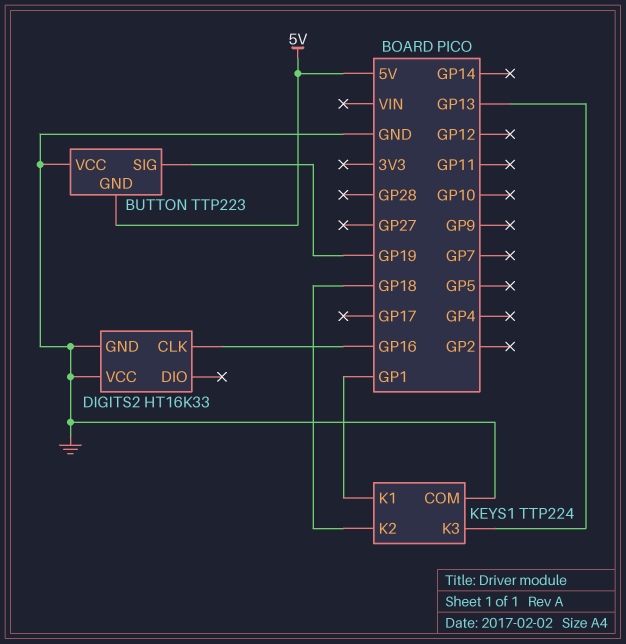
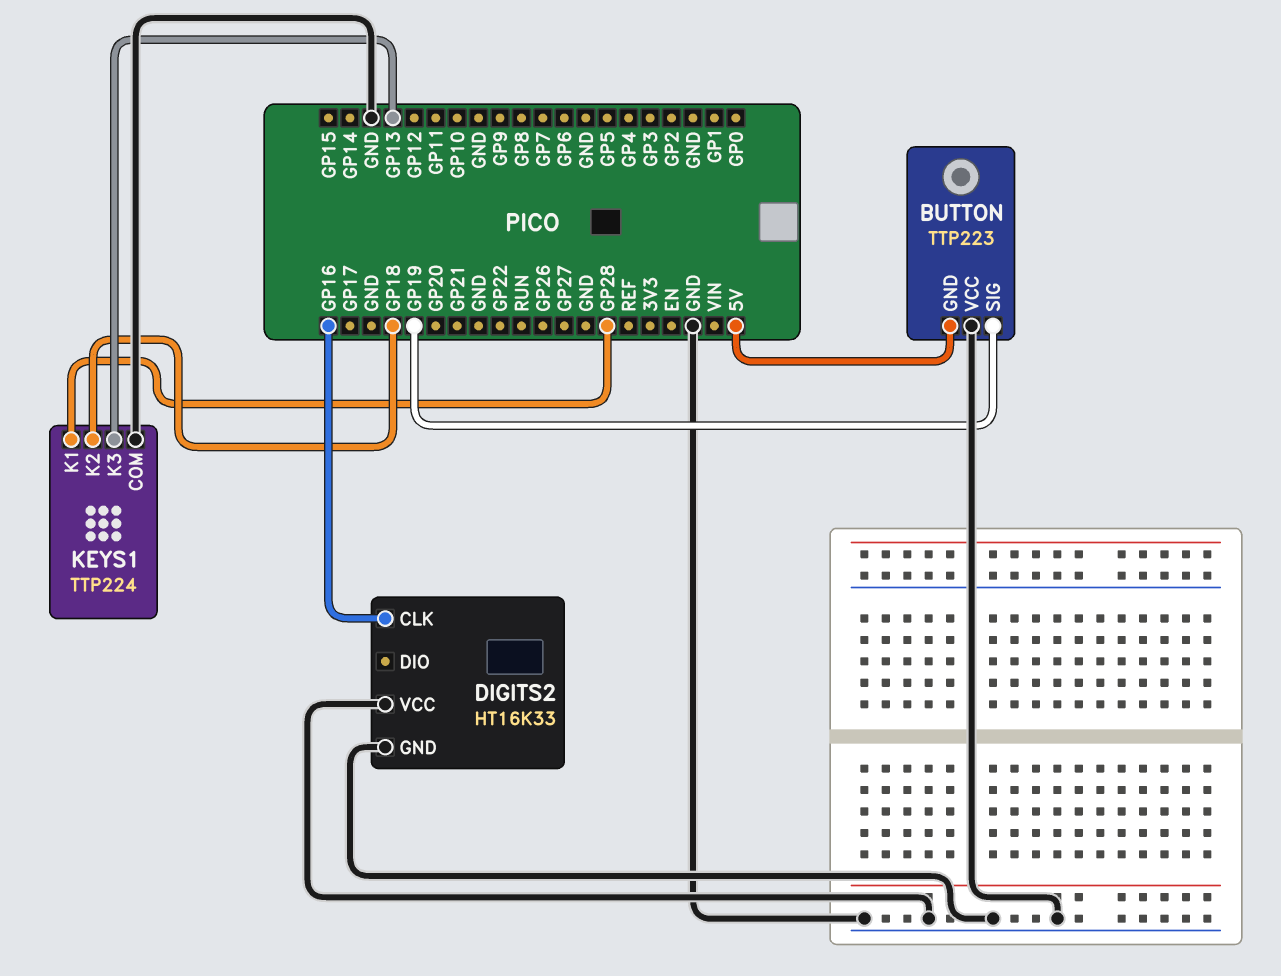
KEYS1 pin K1: GP1 -> GP28

